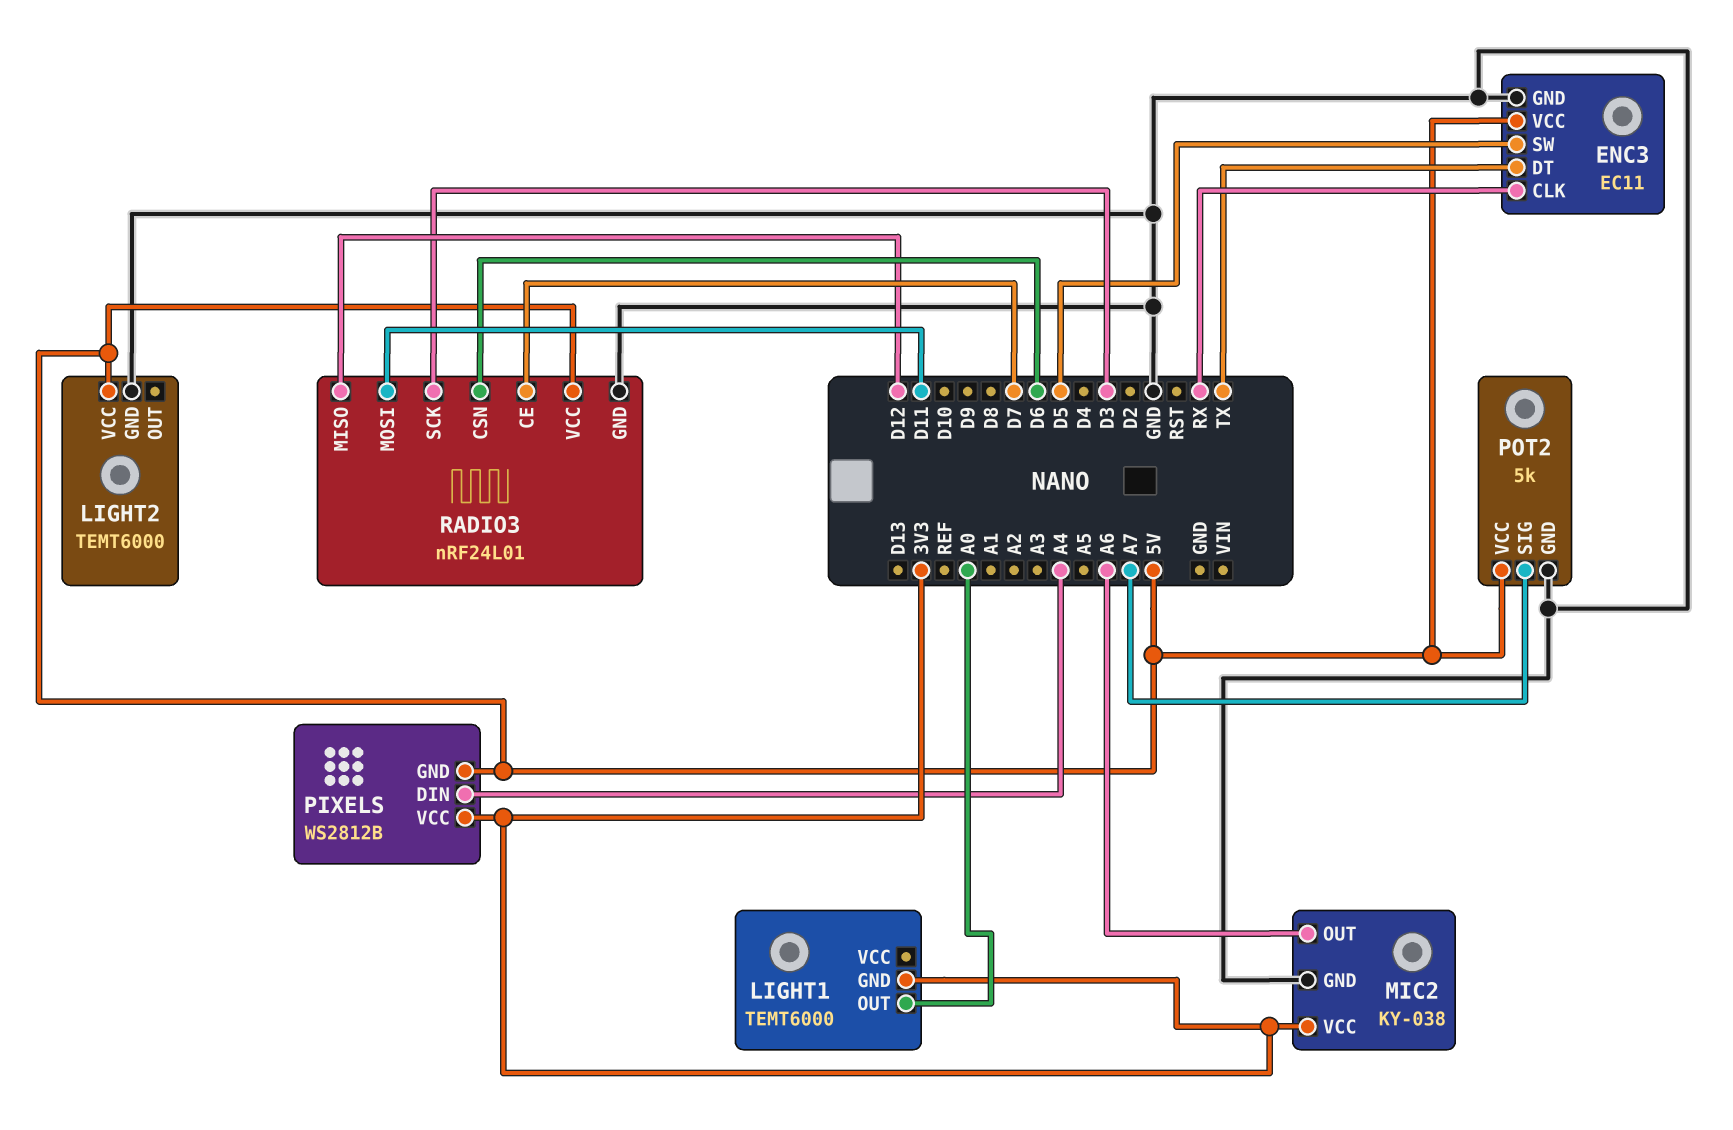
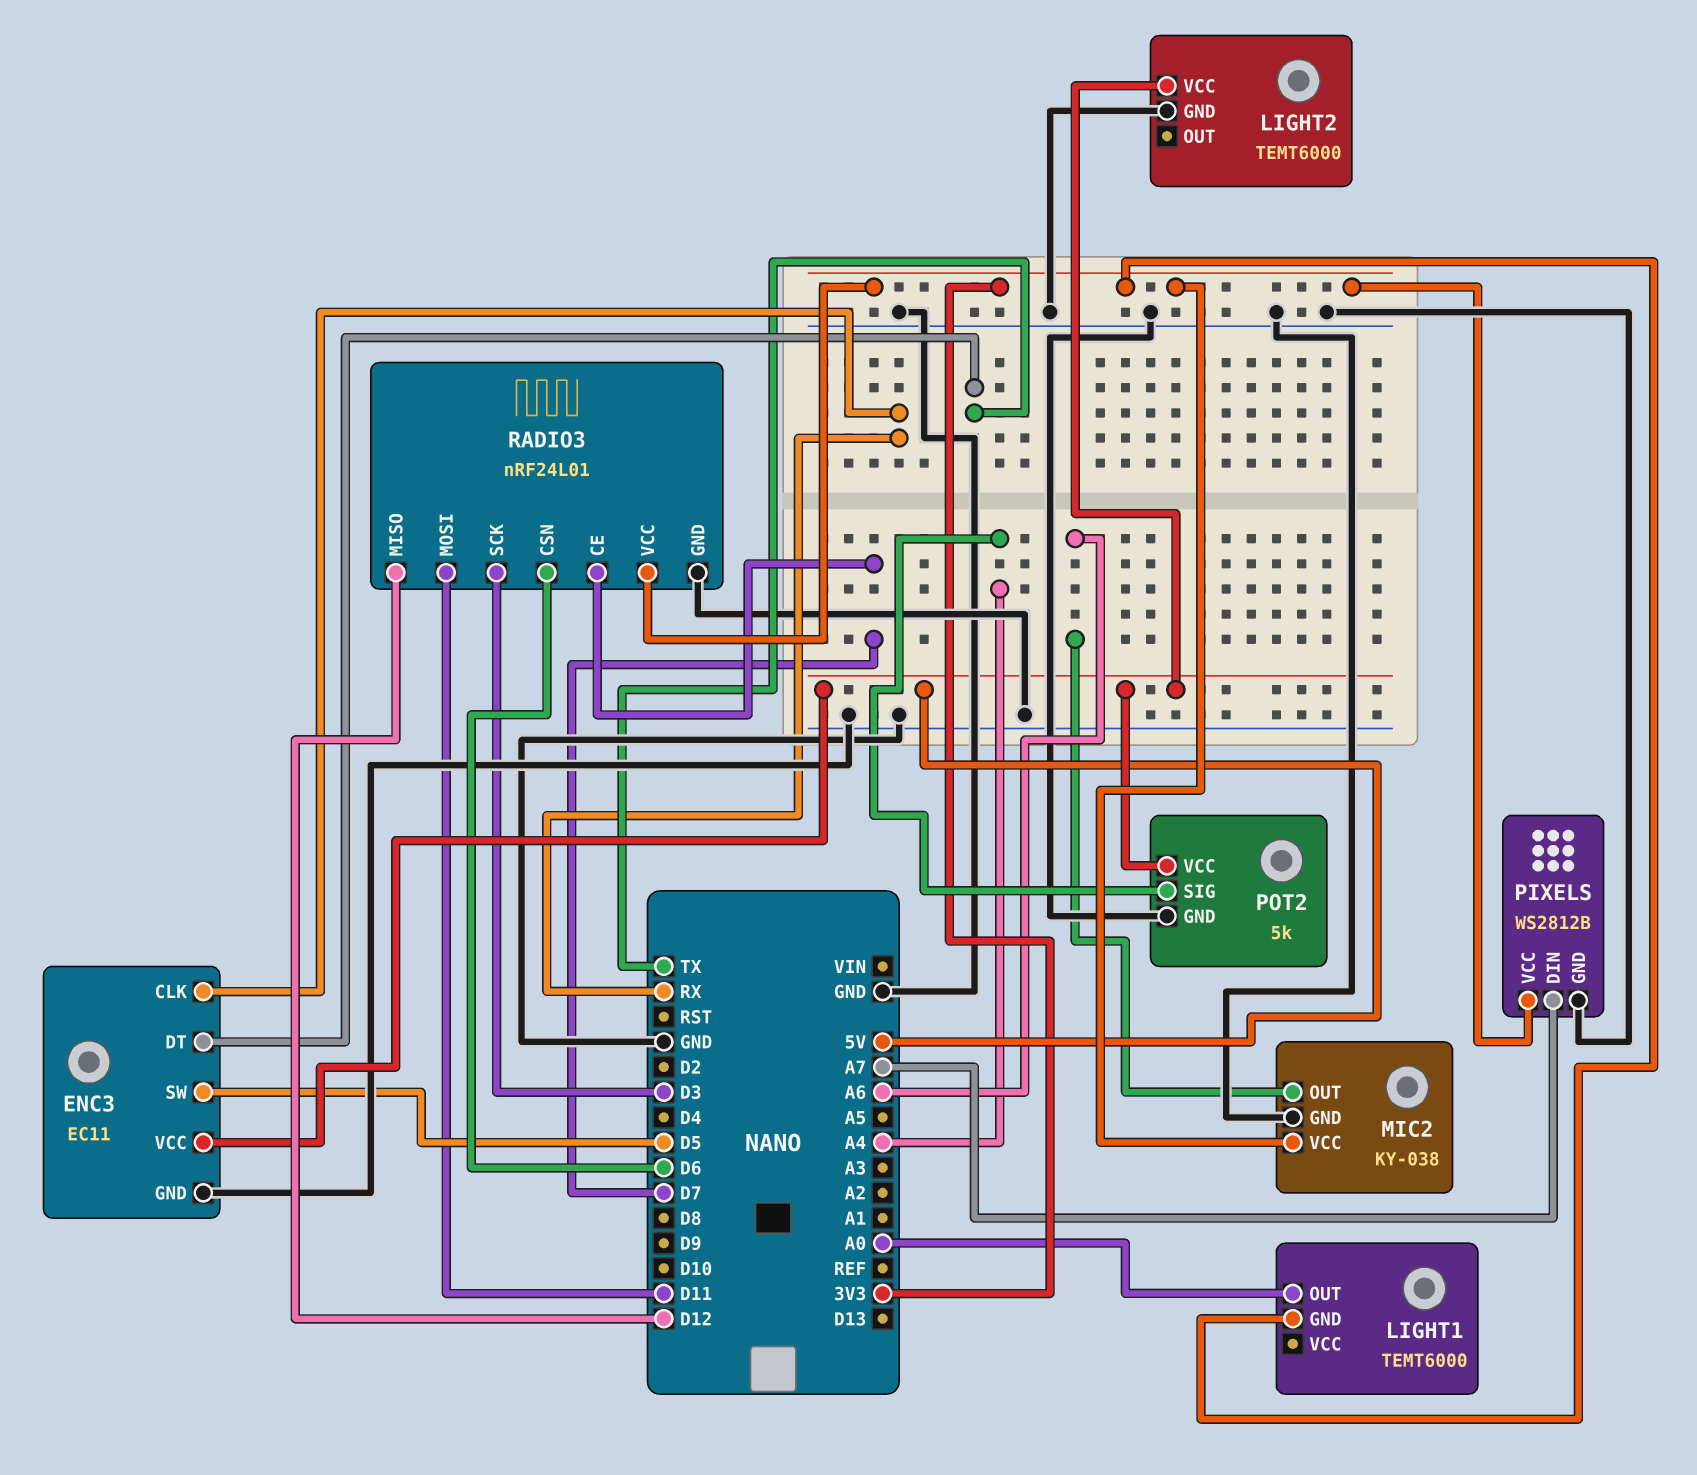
PIXELS pin DIN: A4 -> A7
PIXELS pin GND: 5V -> GND
POT2 pin SIG: A7 -> A4
RADIO3 pin VCC: 5V -> 3V3

